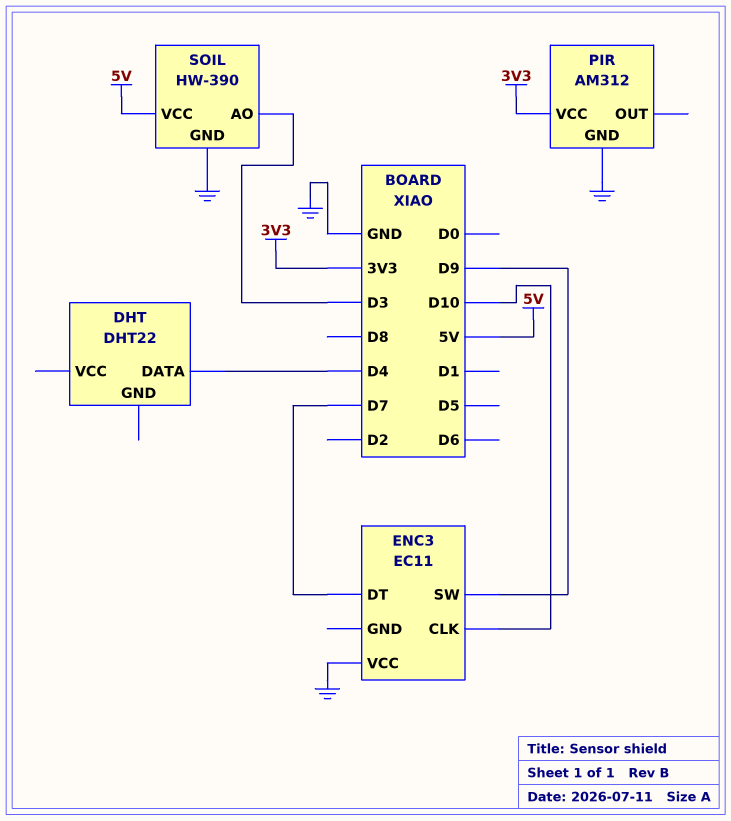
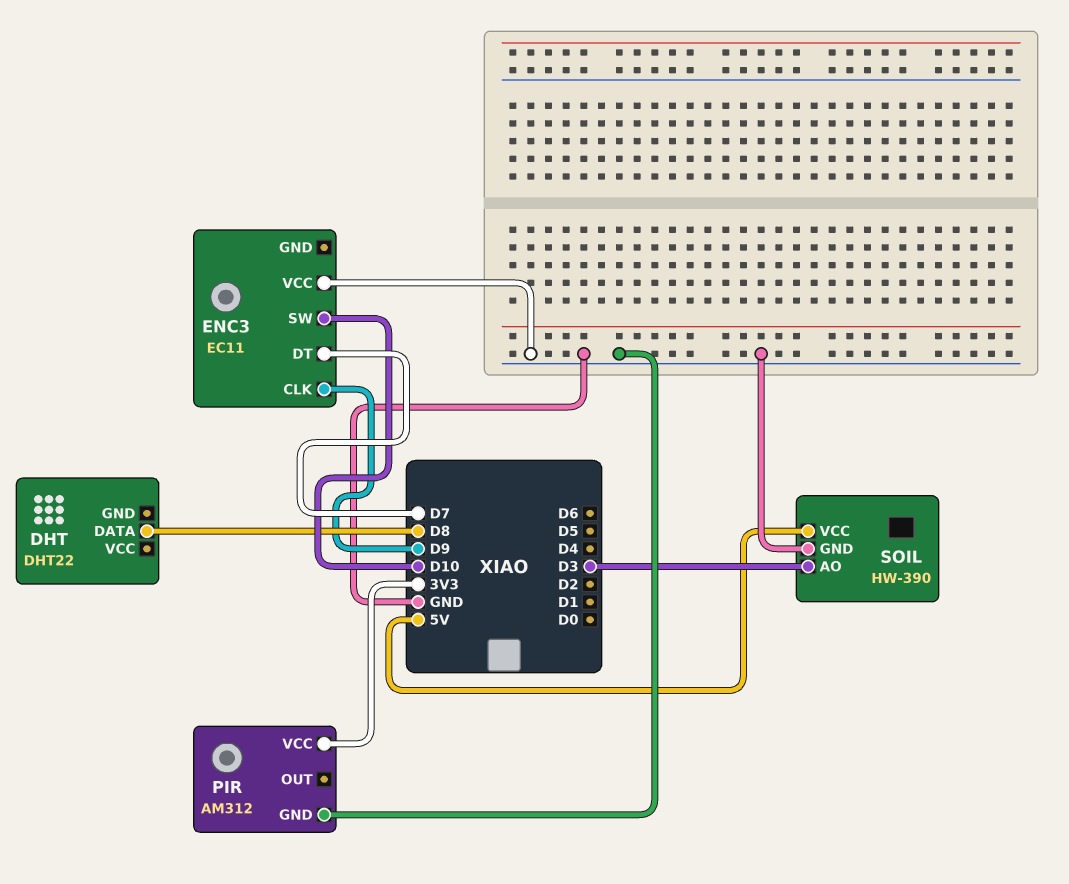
DHT pin DATA: D4 -> D8
ENC3 pin CLK: D10 -> D9
ENC3 pin SW: D9 -> D10

